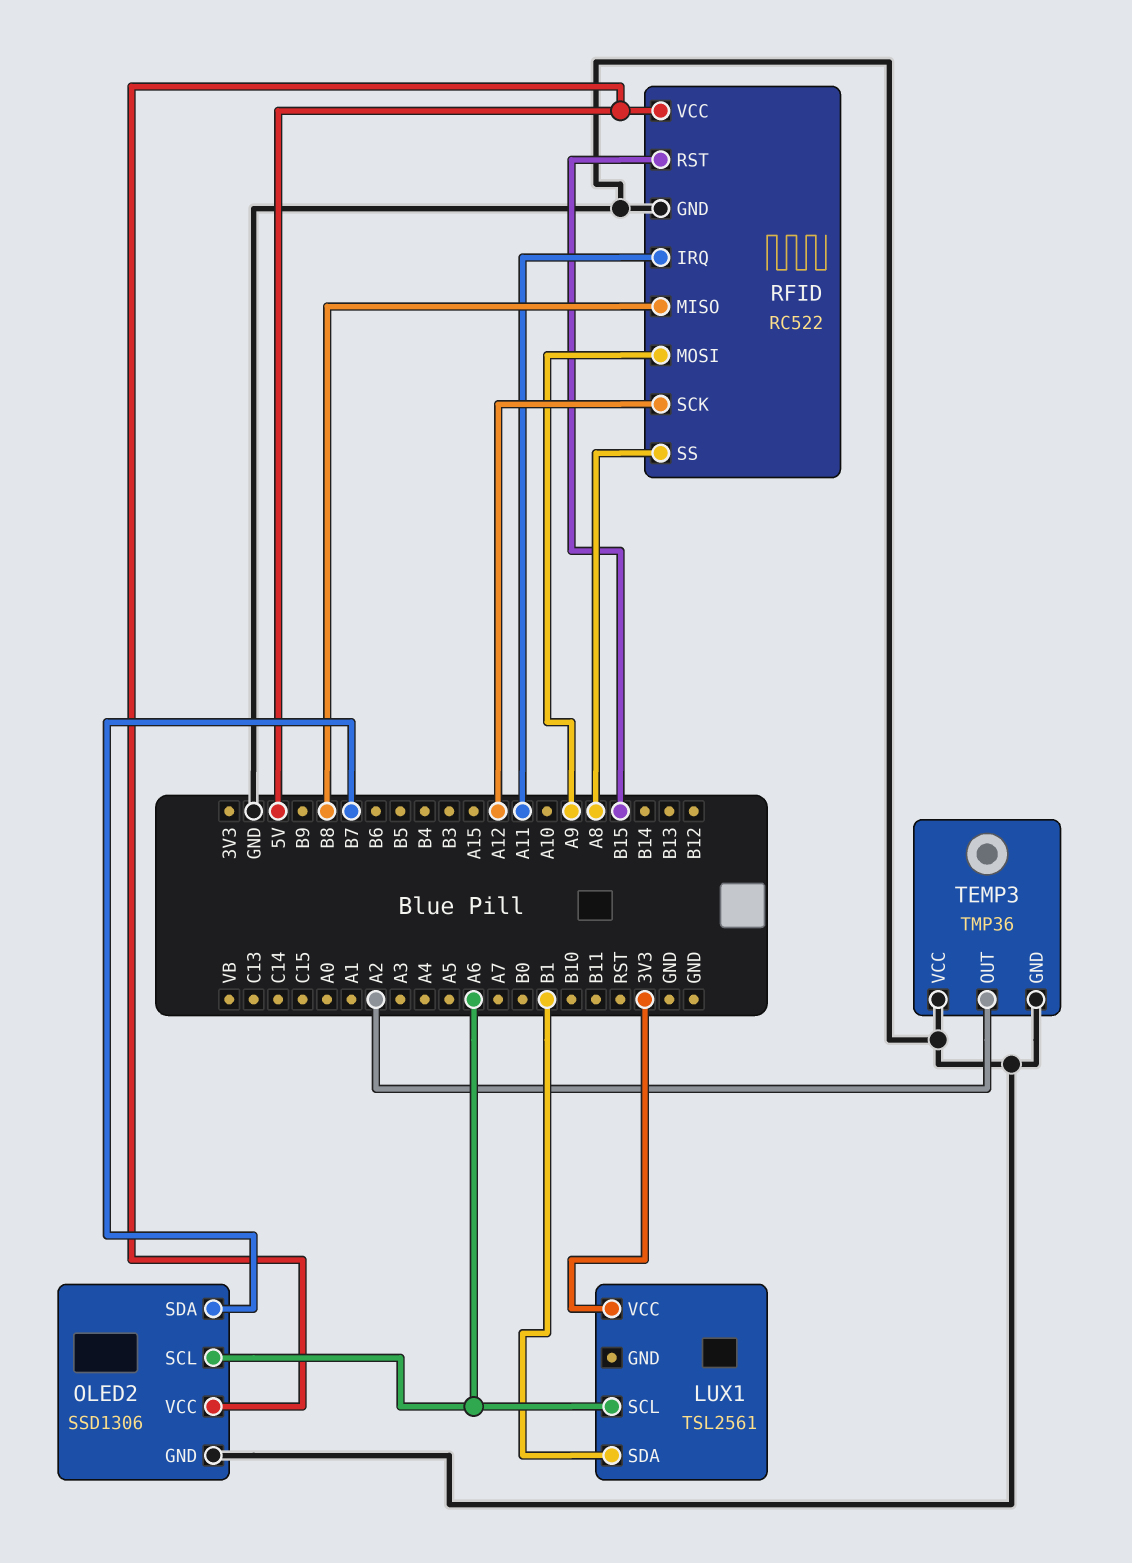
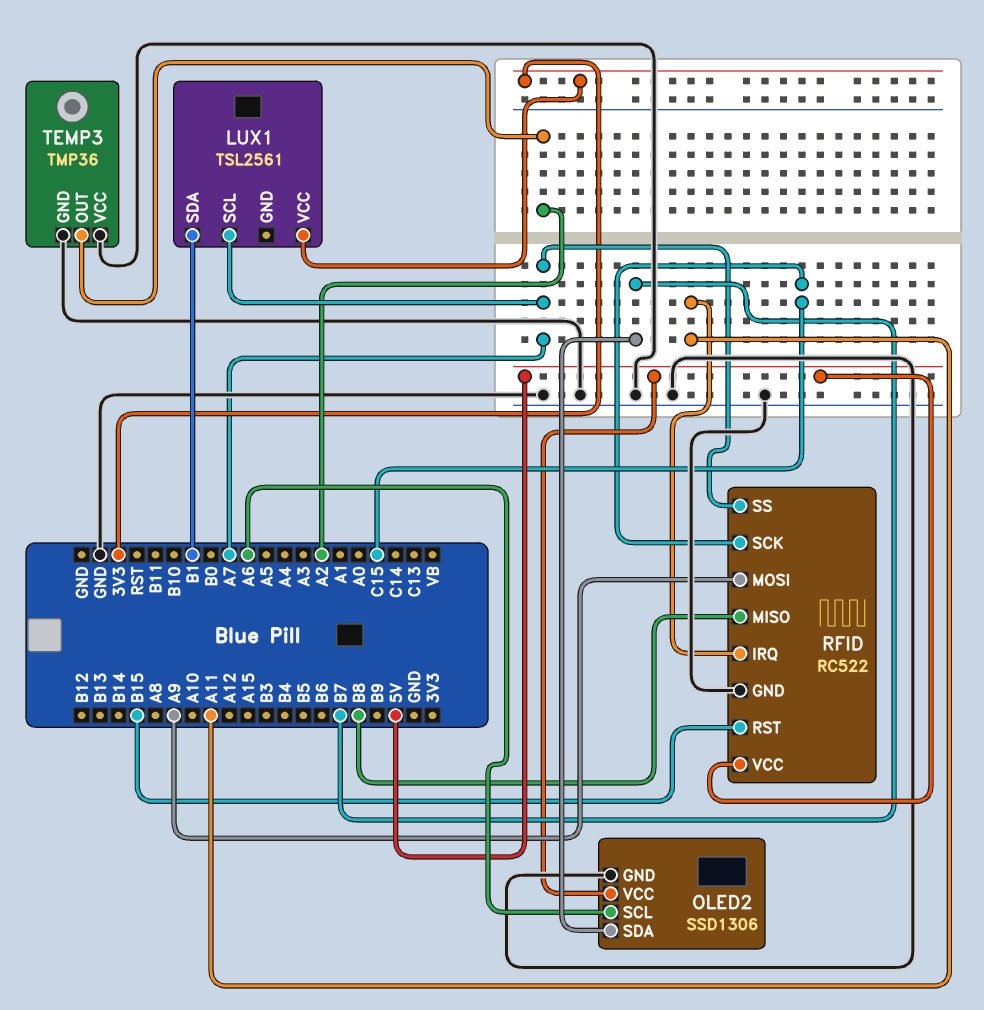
LUX1 pin SCL: A6 -> A7
RFID pin SCK: A12 -> C15
RFID pin SS: A8 -> A7

